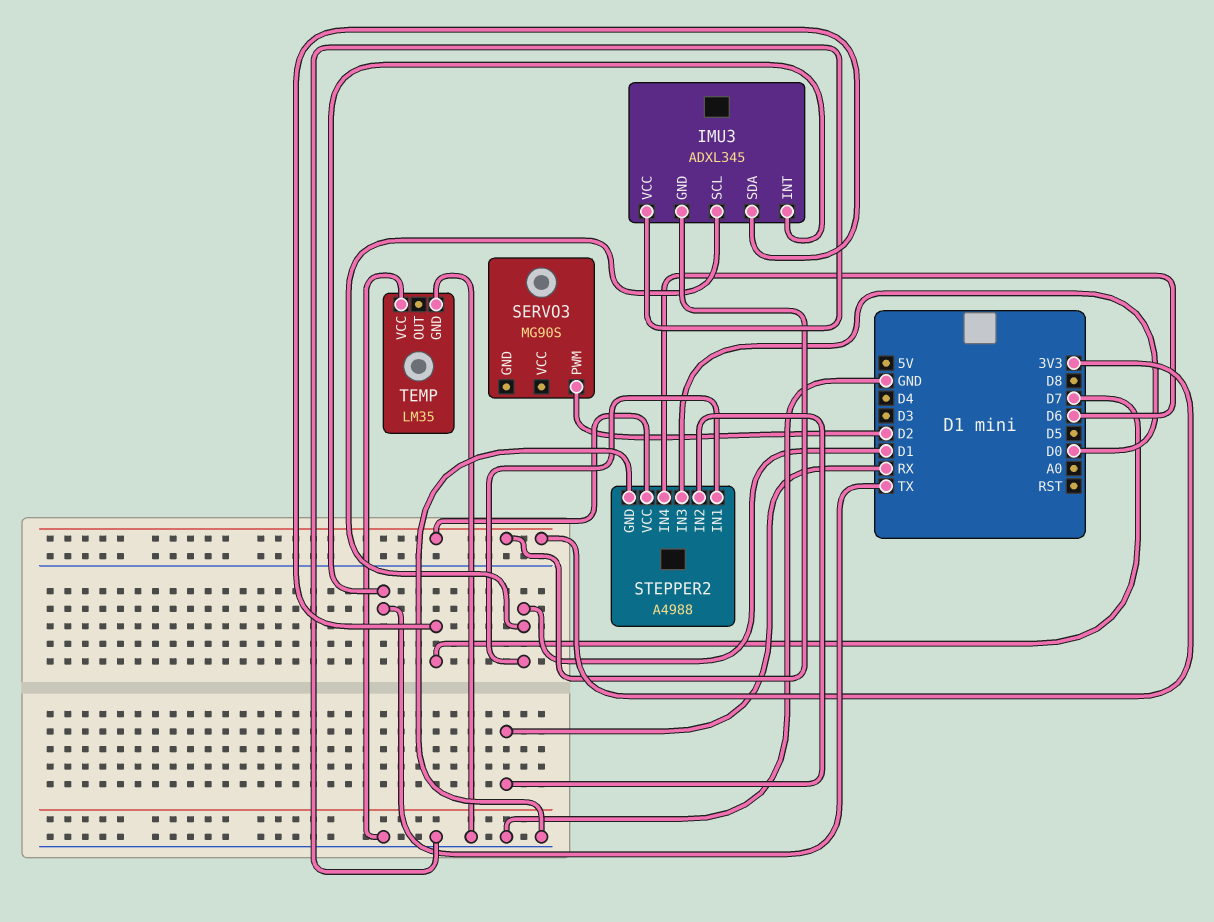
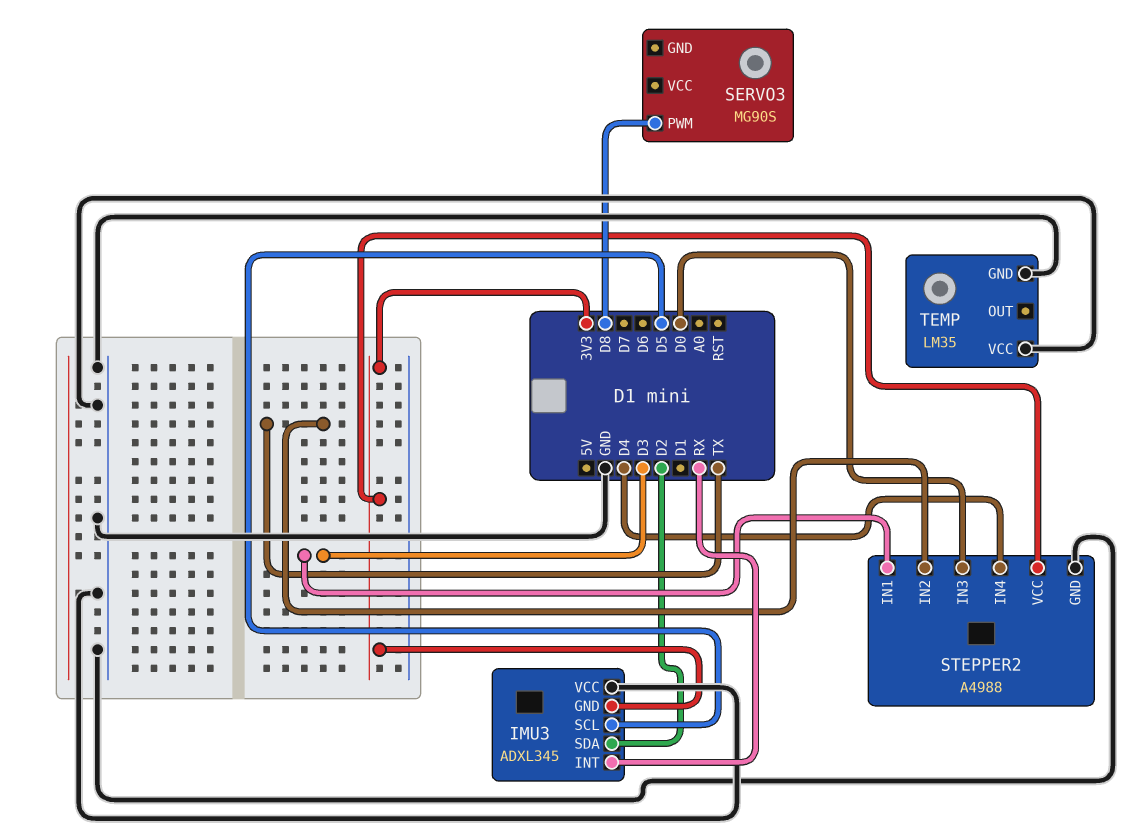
IMU3 pin INT: TX -> RX
IMU3 pin SCL: D1 -> D5
IMU3 pin SDA: D7 -> D2
SERVO3 pin PWM: D2 -> D8
STEPPER2 pin IN1: D1 -> D3
STEPPER2 pin IN2: RX -> TX
STEPPER2 pin IN4: D6 -> D4

